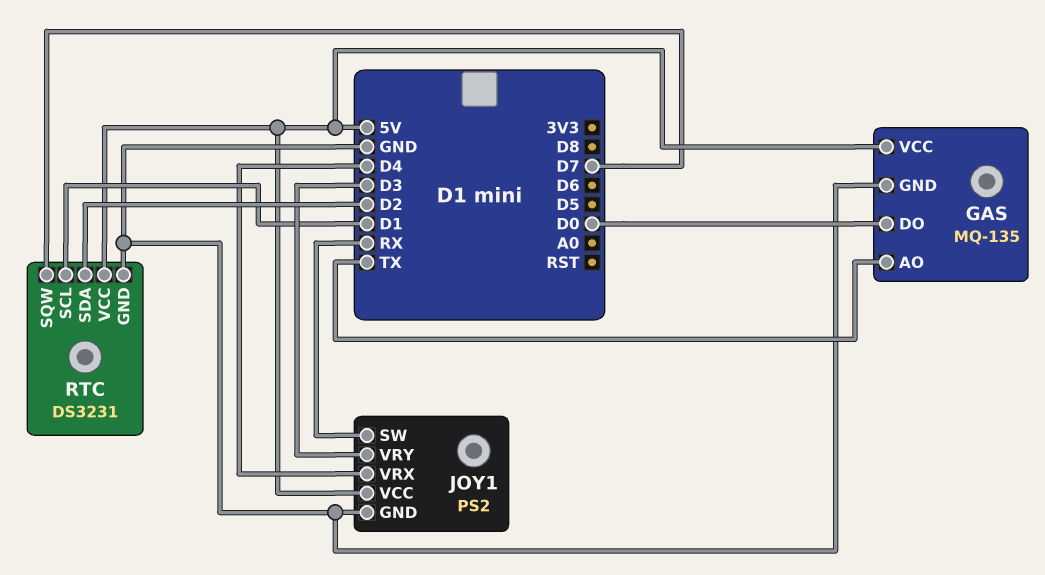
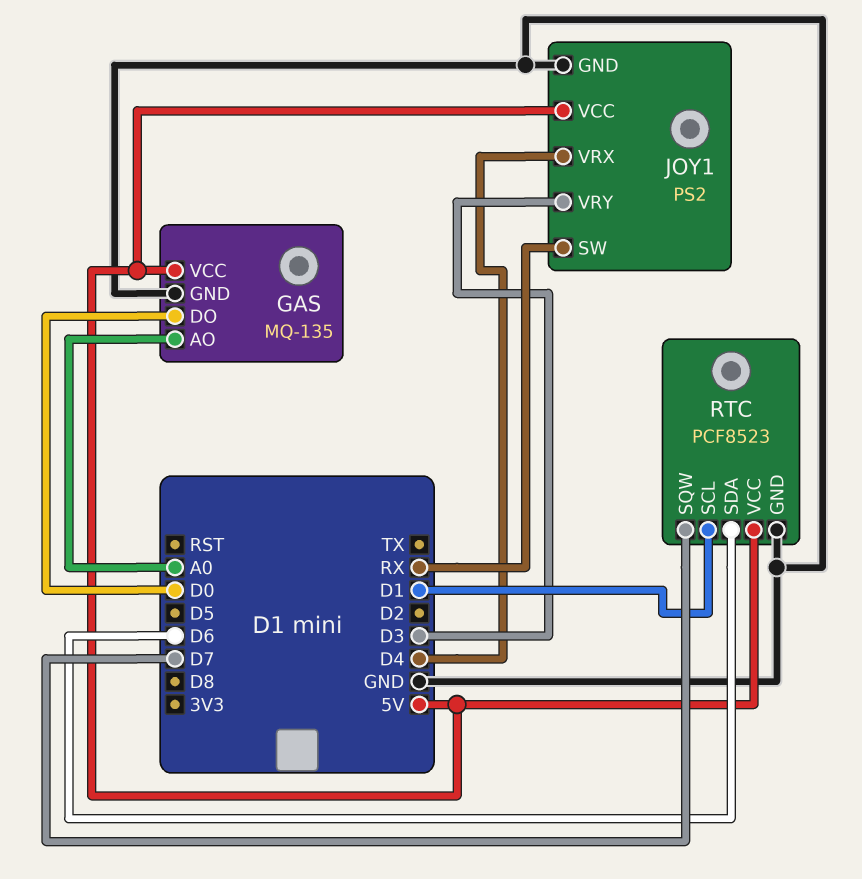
GAS pin AO: TX -> A0
RTC: DS3231 -> PCF8523
RTC pin SDA: D2 -> D6

